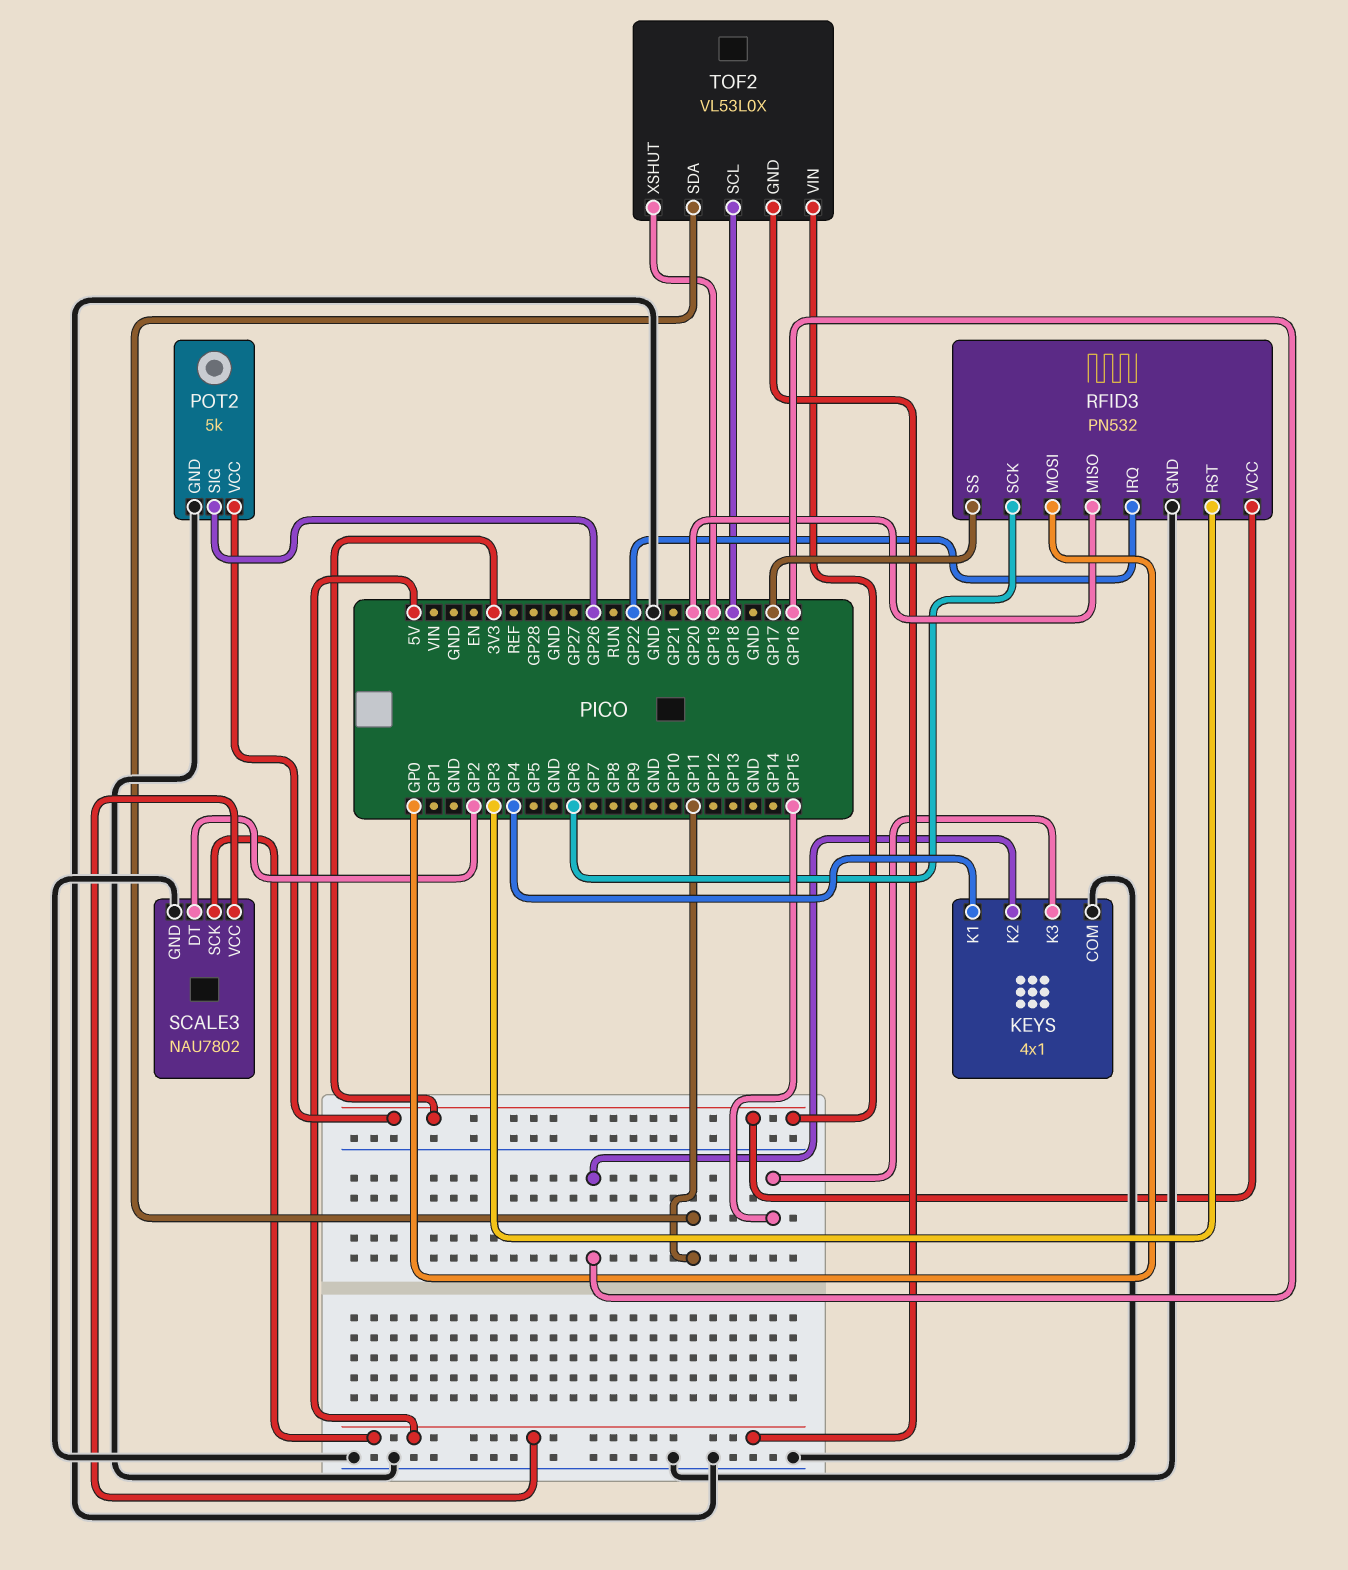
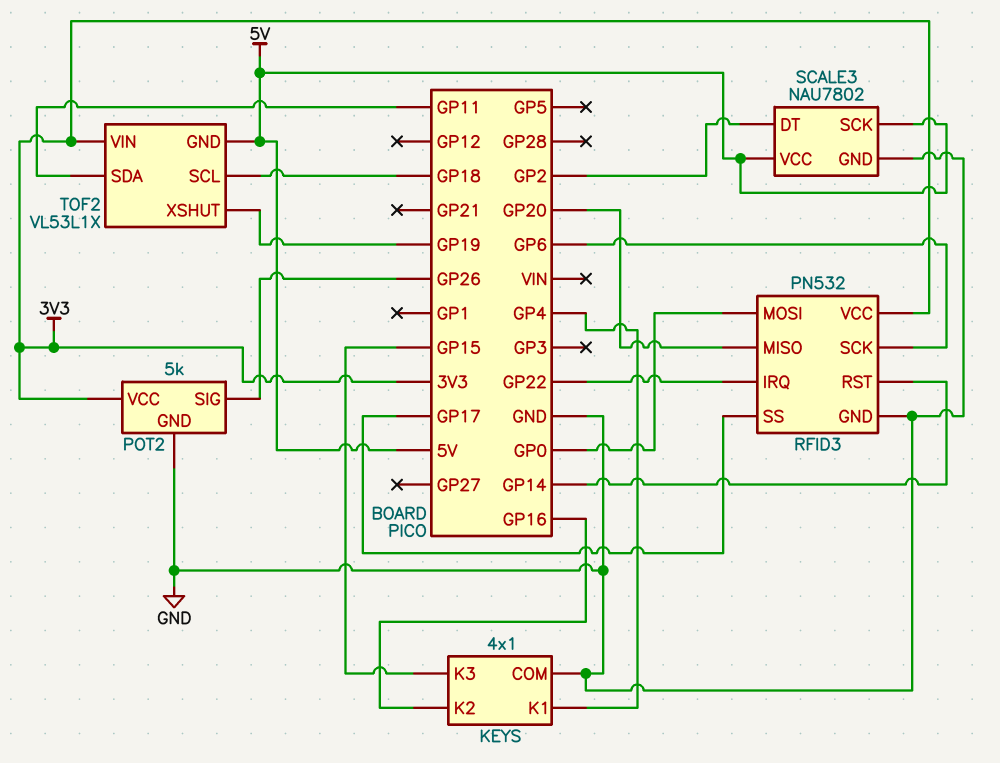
RFID3 pin RST: GP3 -> GP14
TOF2: VL53L0X -> VL53L1X

